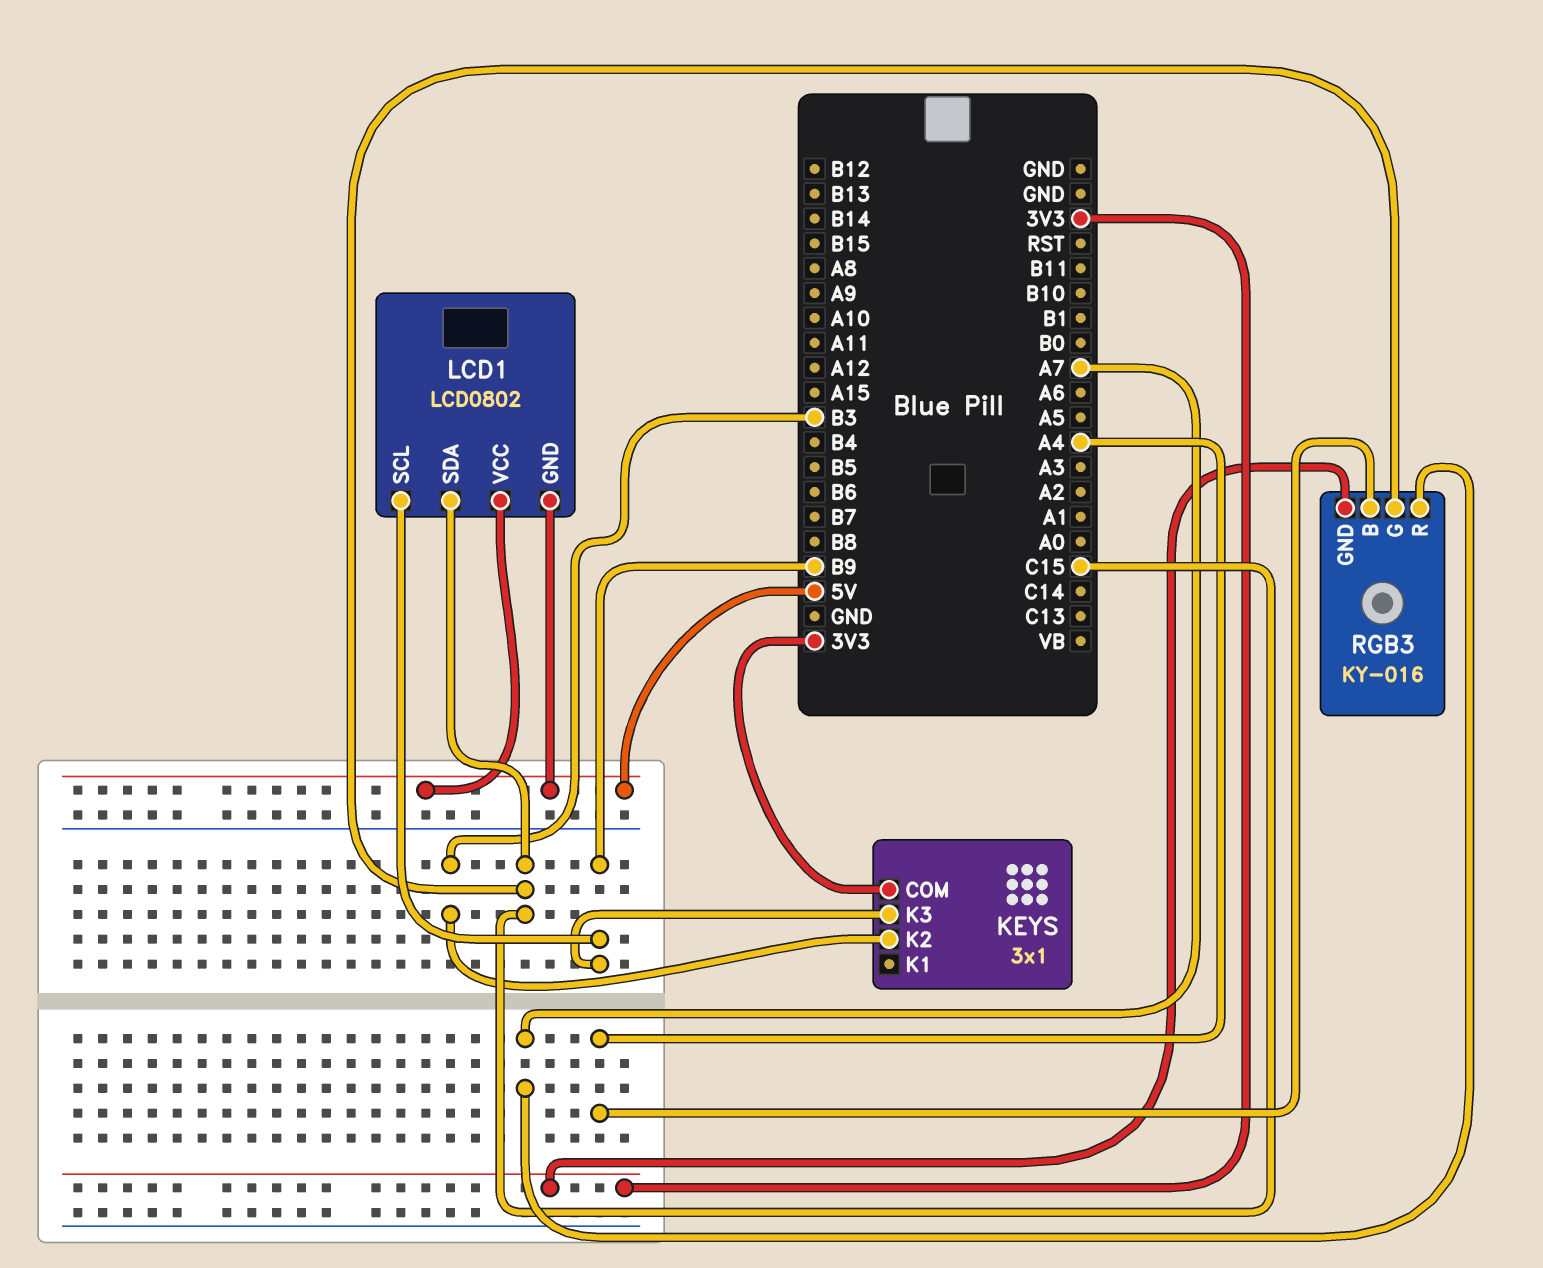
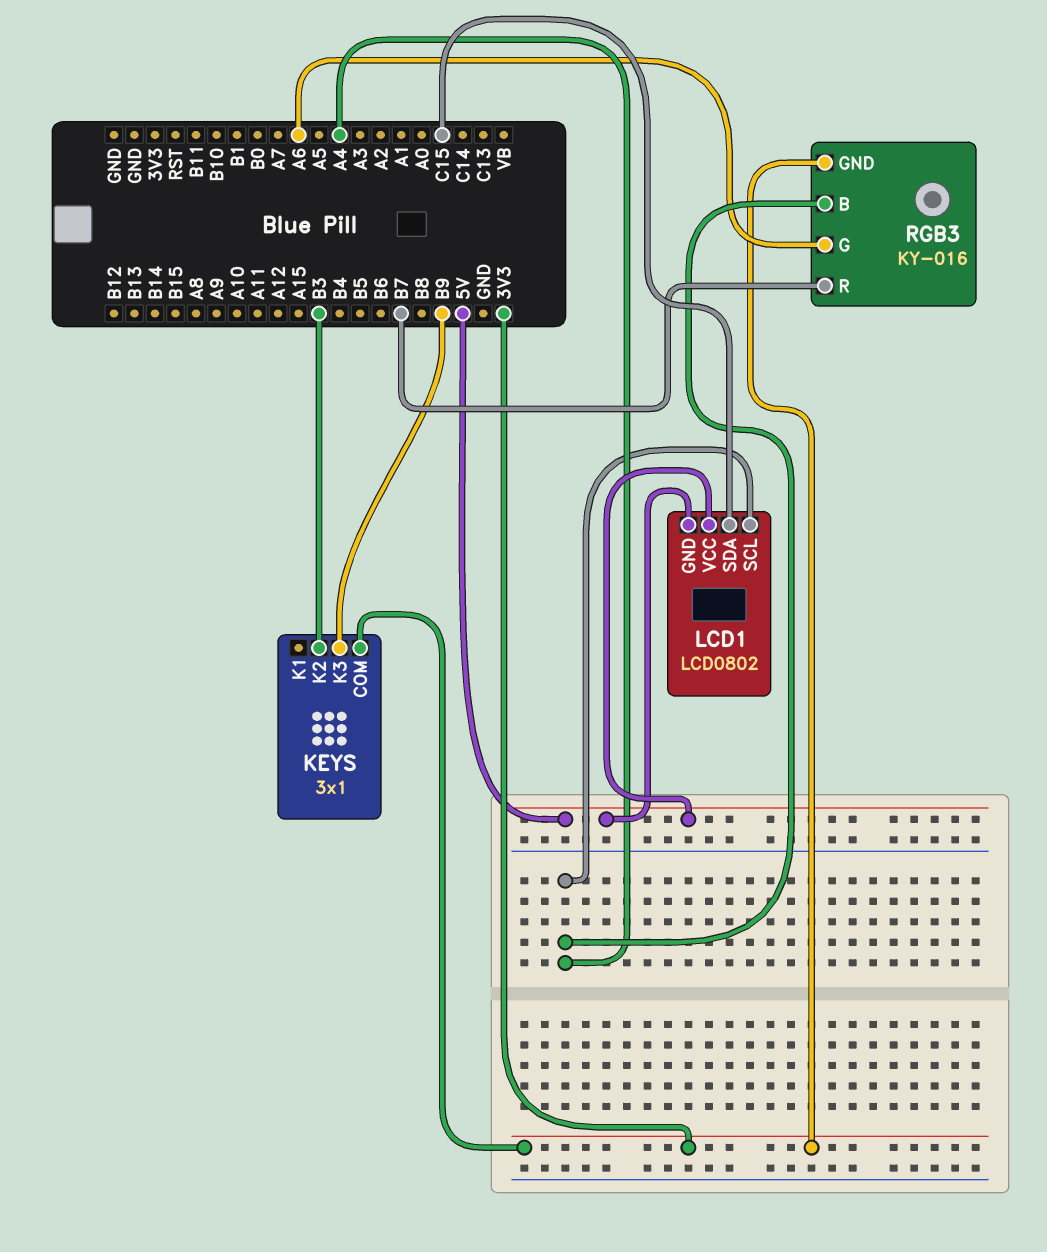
LCD1 pin SCL: B9 -> A4
RGB3 pin G: C15 -> A6
RGB3 pin R: A7 -> B7

